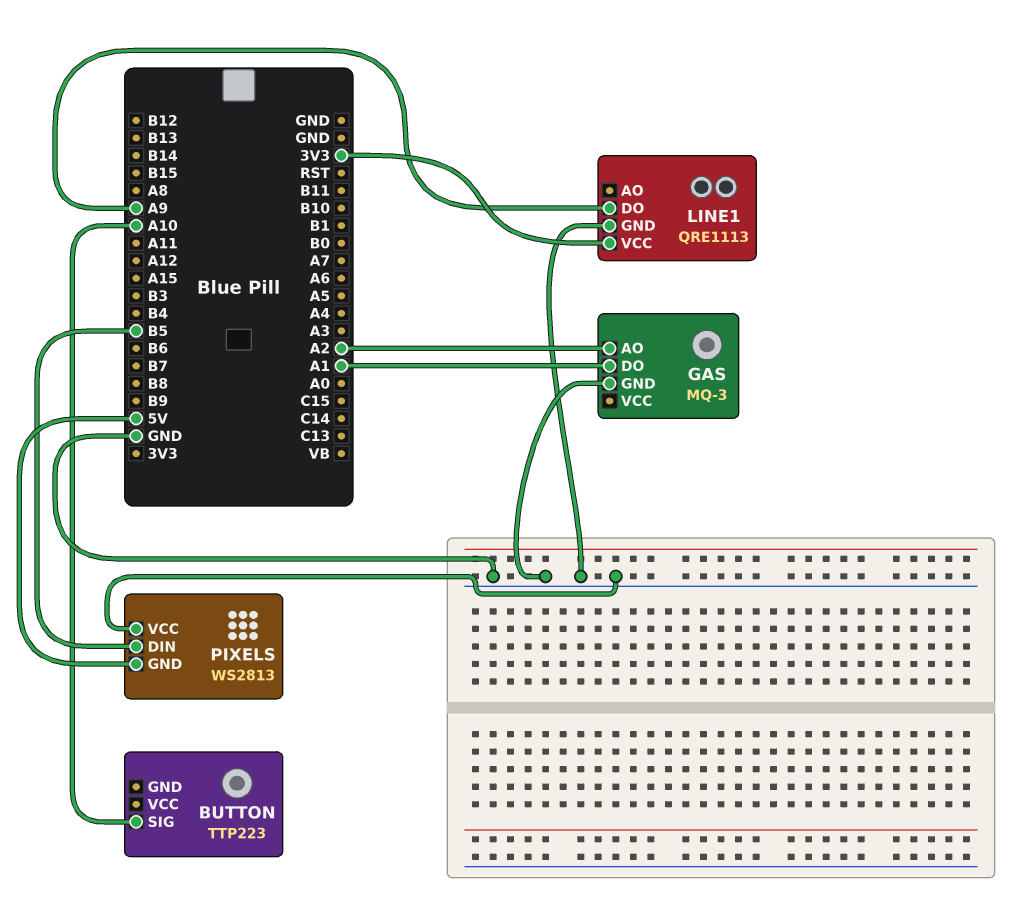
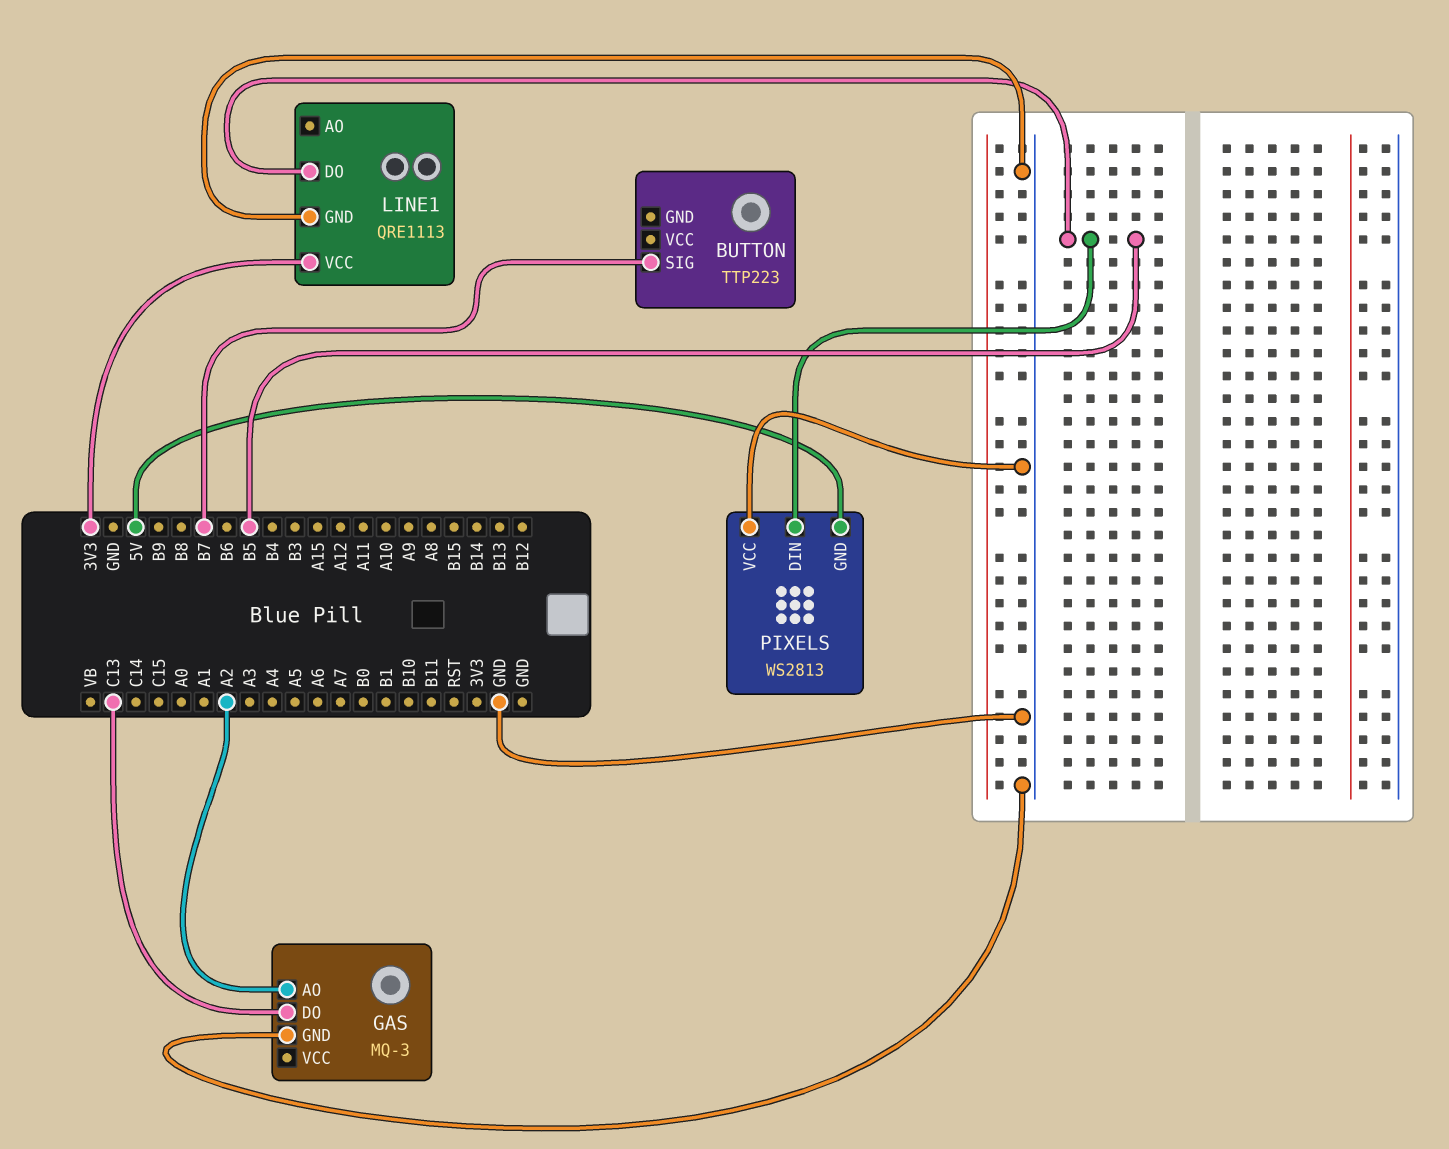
BUTTON pin SIG: A10 -> B7
GAS pin DO: A1 -> C13
LINE1 pin DO: A9 -> B5

